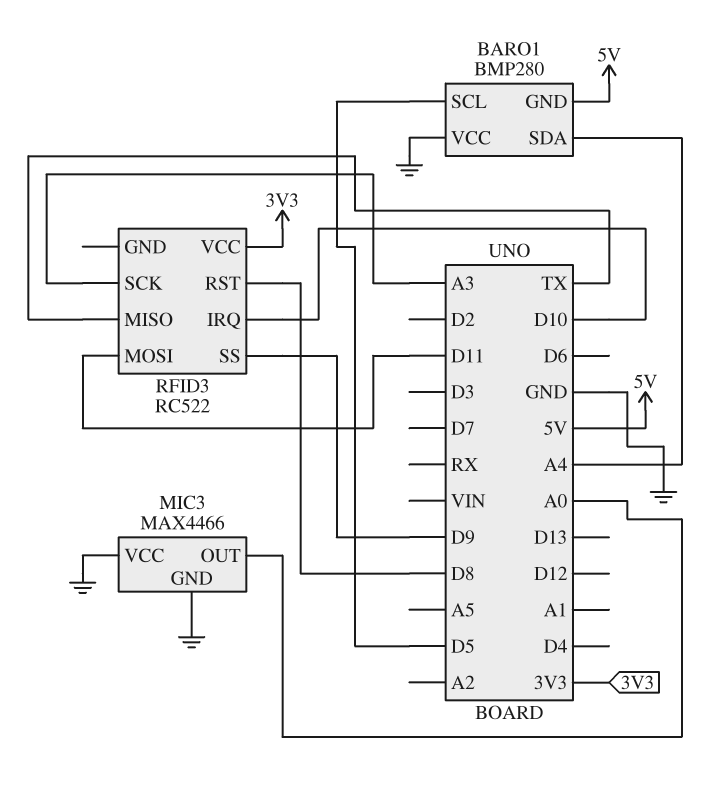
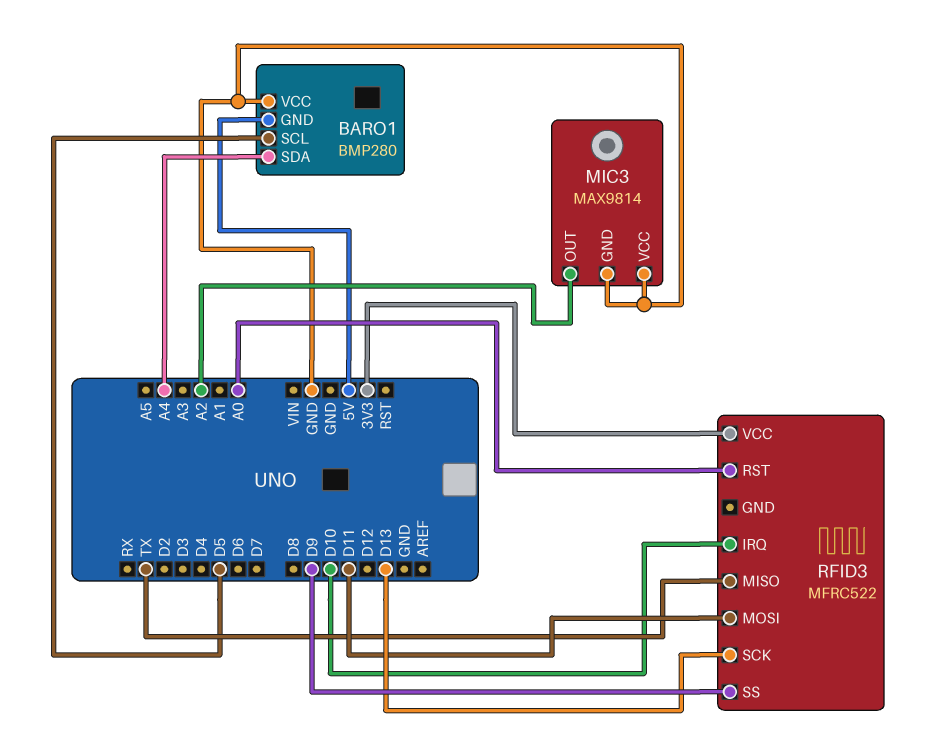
MIC3: MAX4466 -> MAX9814
MIC3 pin OUT: A0 -> A2
RFID3: RC522 -> MFRC522
RFID3 pin RST: D8 -> A0
RFID3 pin SCK: A3 -> D13

